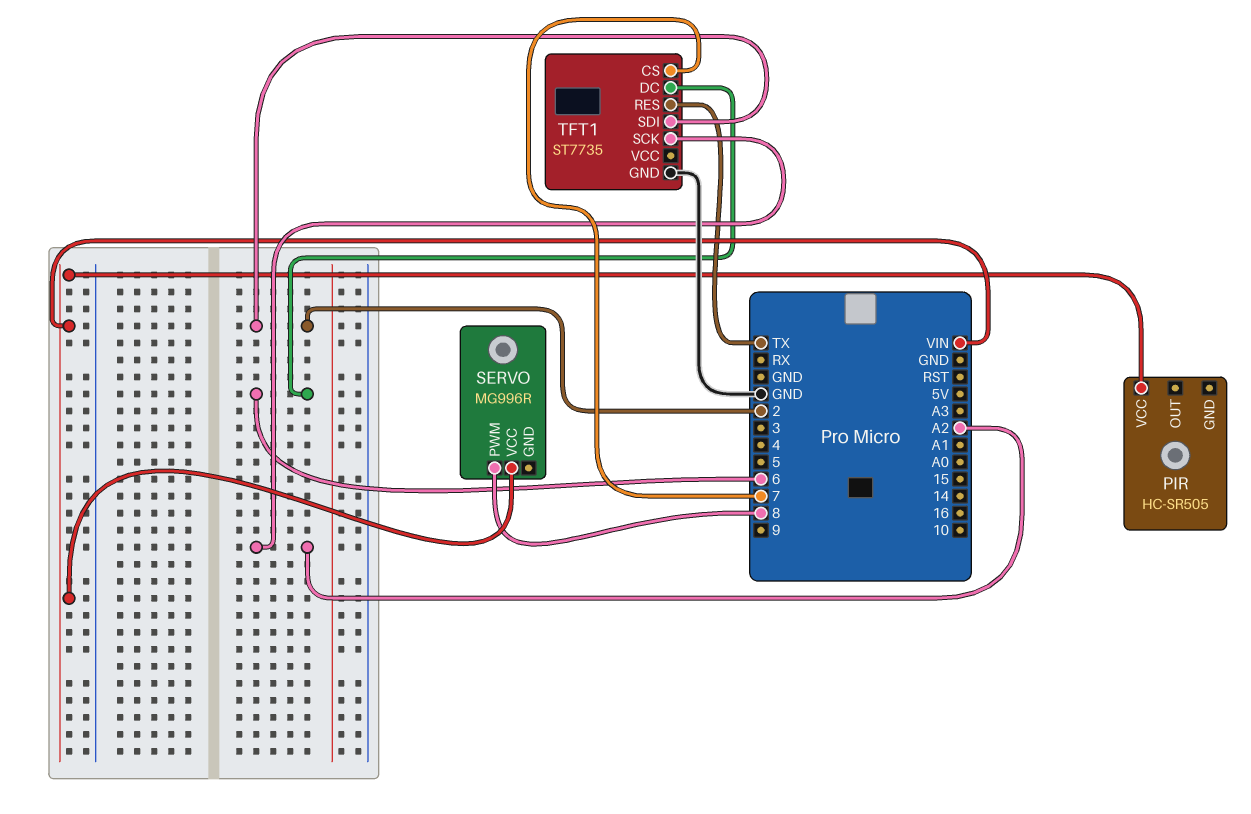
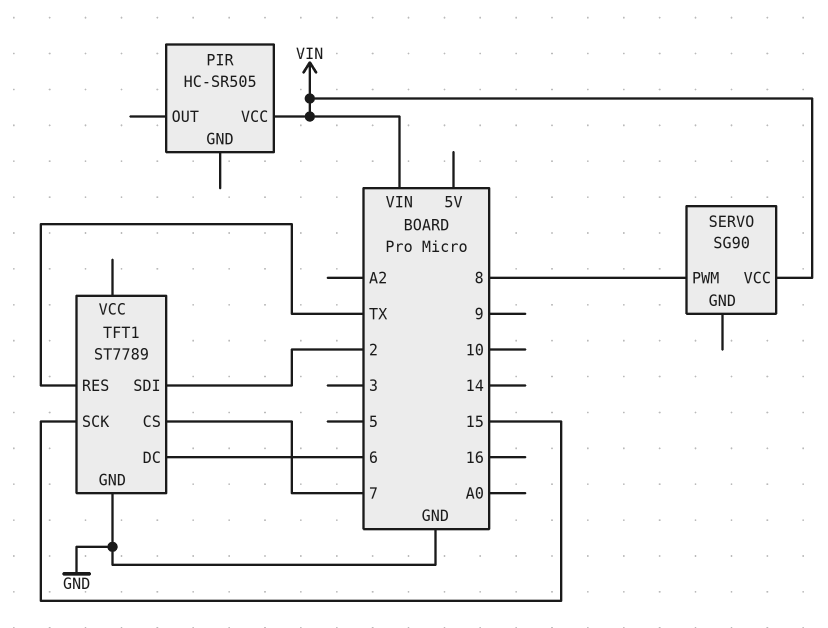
SERVO: MG996R -> SG90
TFT1: ST7735 -> ST7789
TFT1 pin SCK: A2 -> 15

